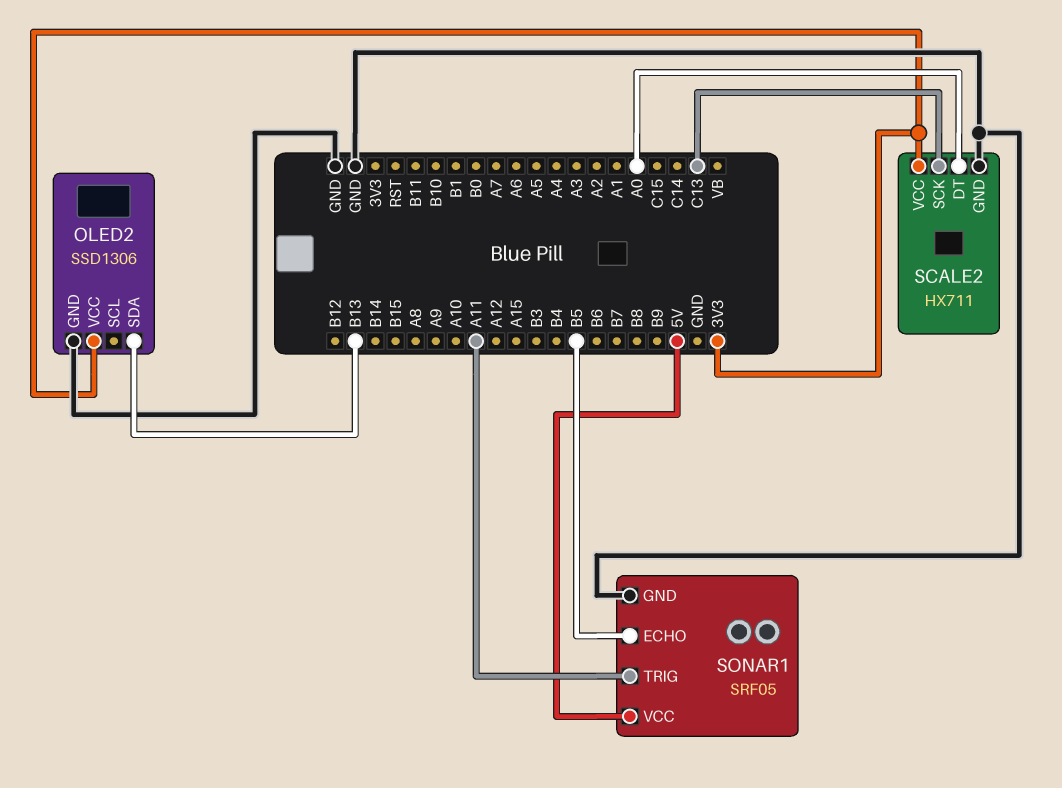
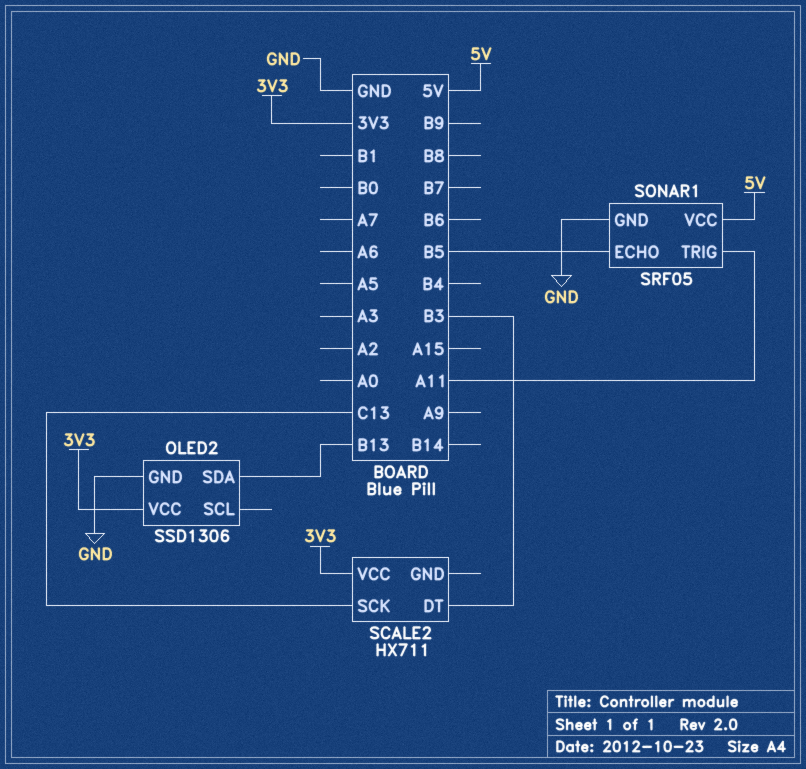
SCALE2 pin DT: A0 -> B3
SCALE2 pin GND: GND -> none

